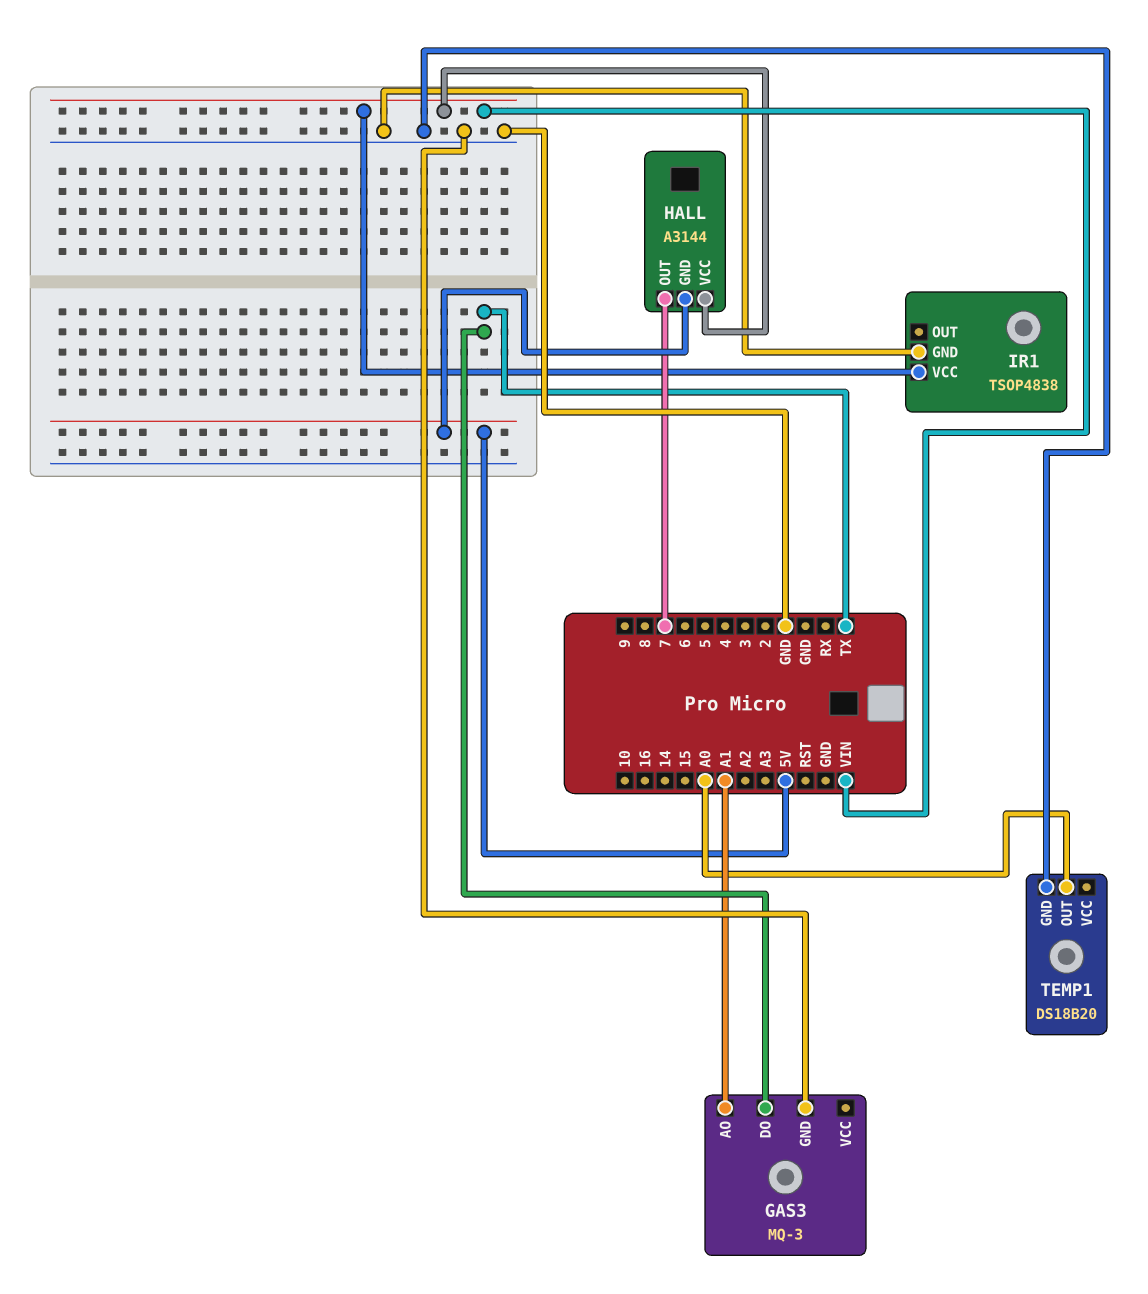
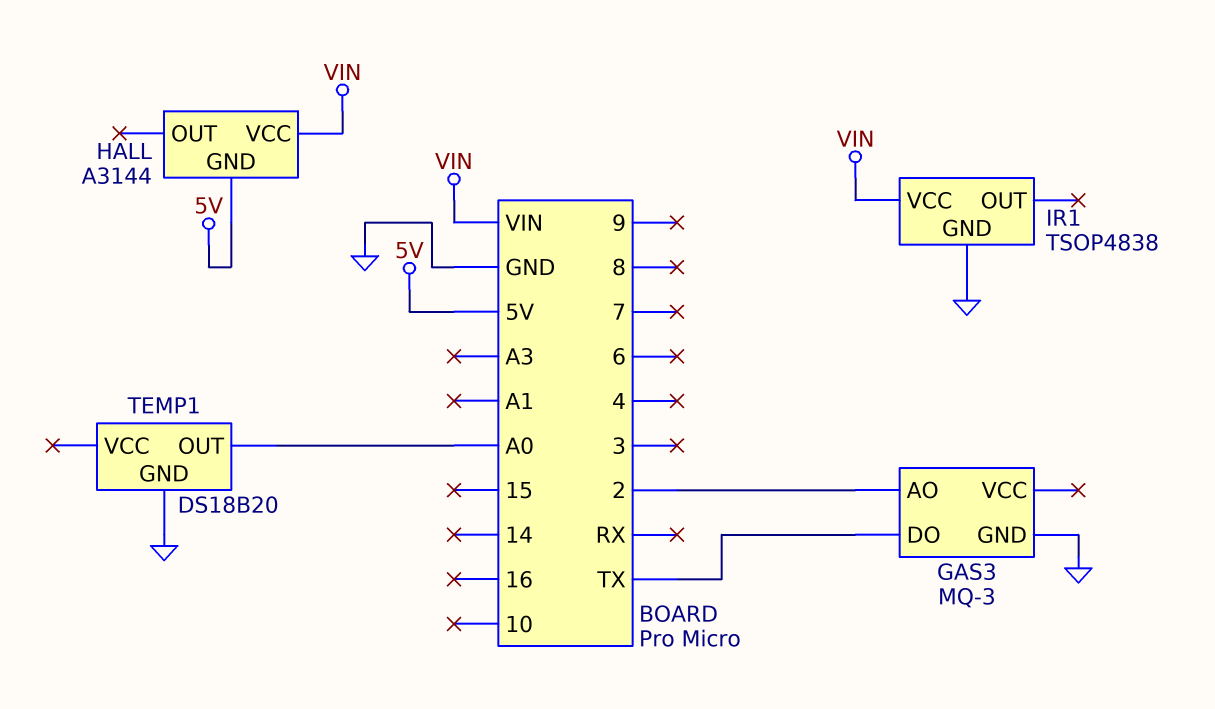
GAS3 pin AO: A1 -> 2
HALL pin OUT: 7 -> none

